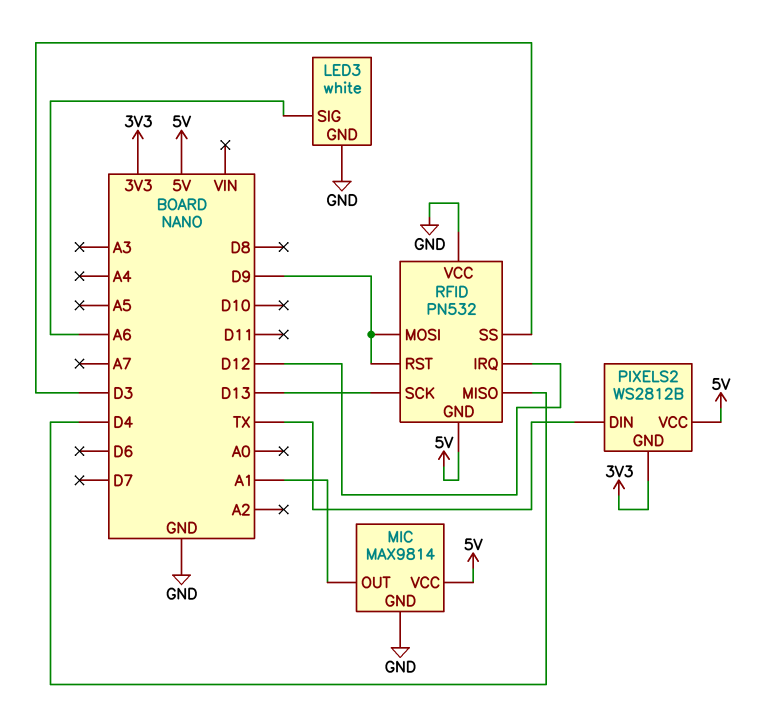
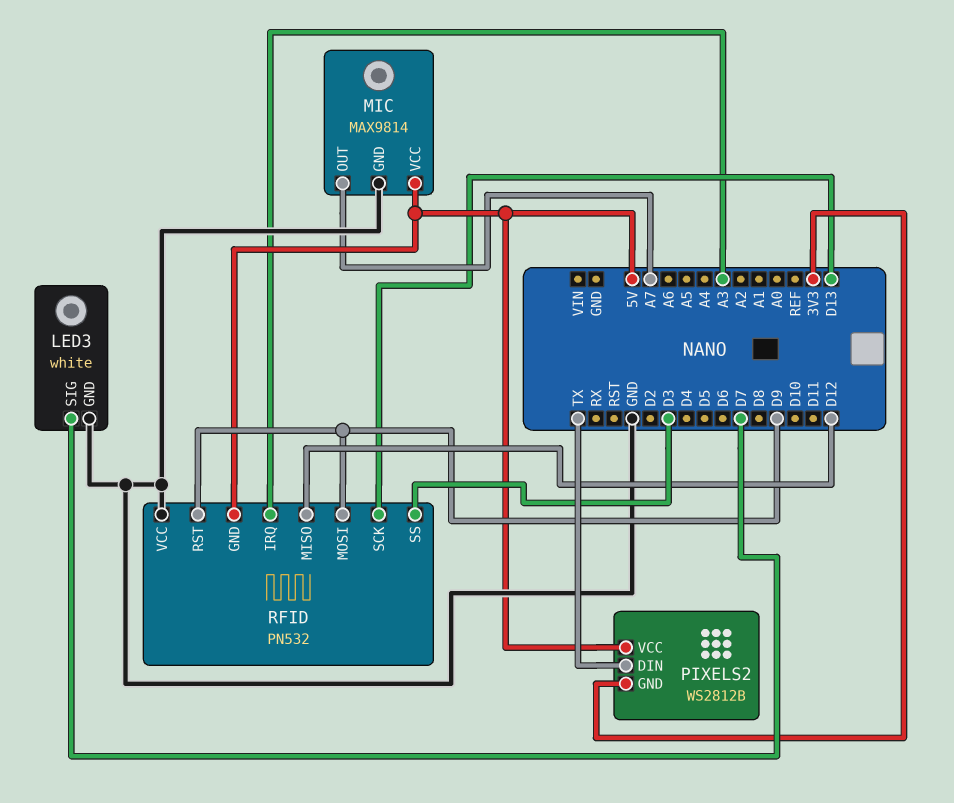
LED3 pin SIG: A6 -> D7
MIC pin OUT: A1 -> A7
RFID pin IRQ: D12 -> A3
RFID pin MISO: D4 -> D12

